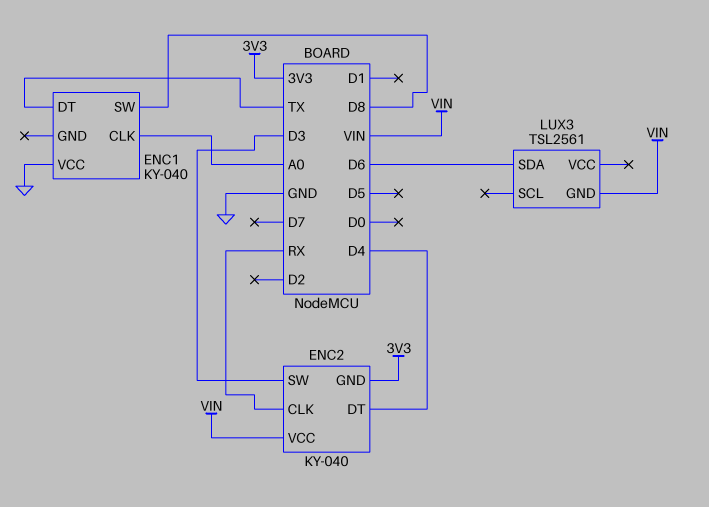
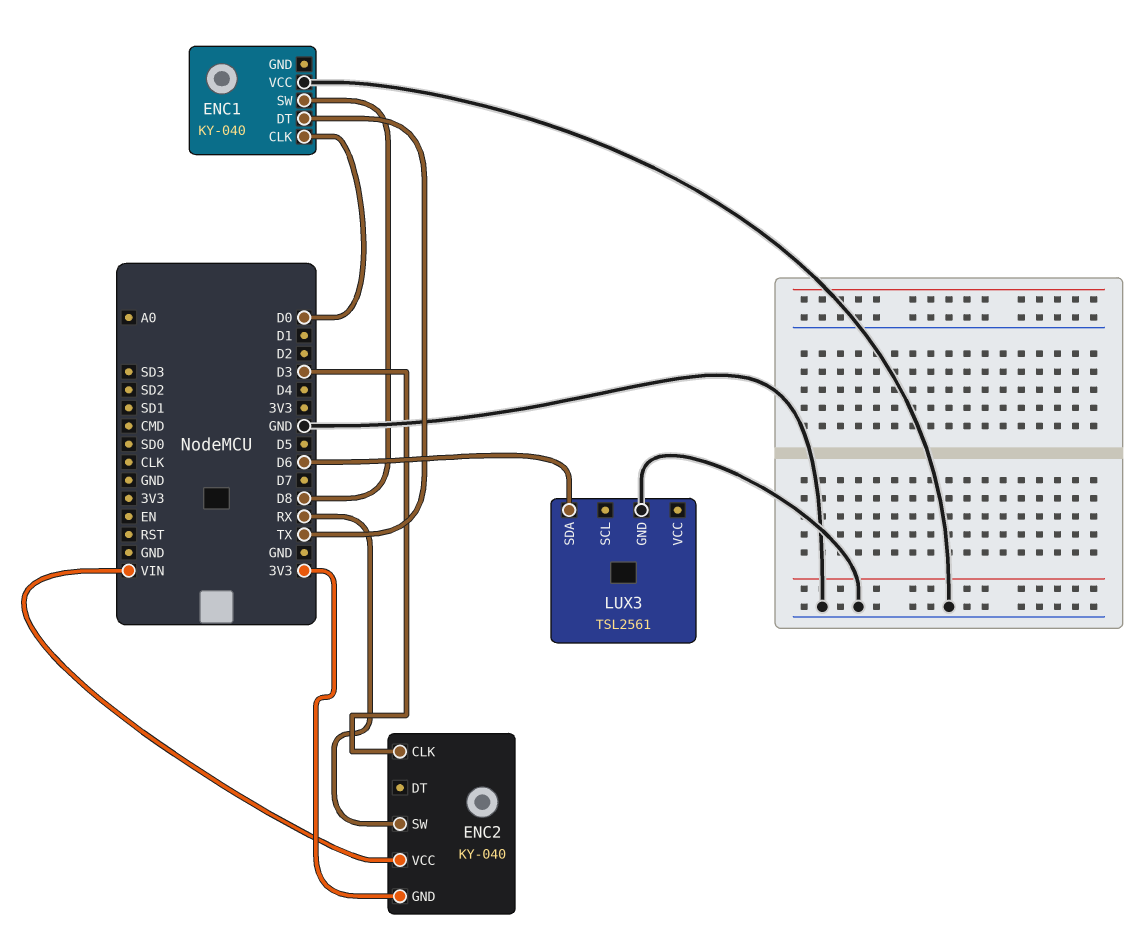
ENC1 pin CLK: A0 -> D0
ENC2 pin CLK: RX -> D3
ENC2 pin DT: D4 -> none
ENC2 pin SW: D3 -> RX
LUX3 pin GND: VIN -> GND

